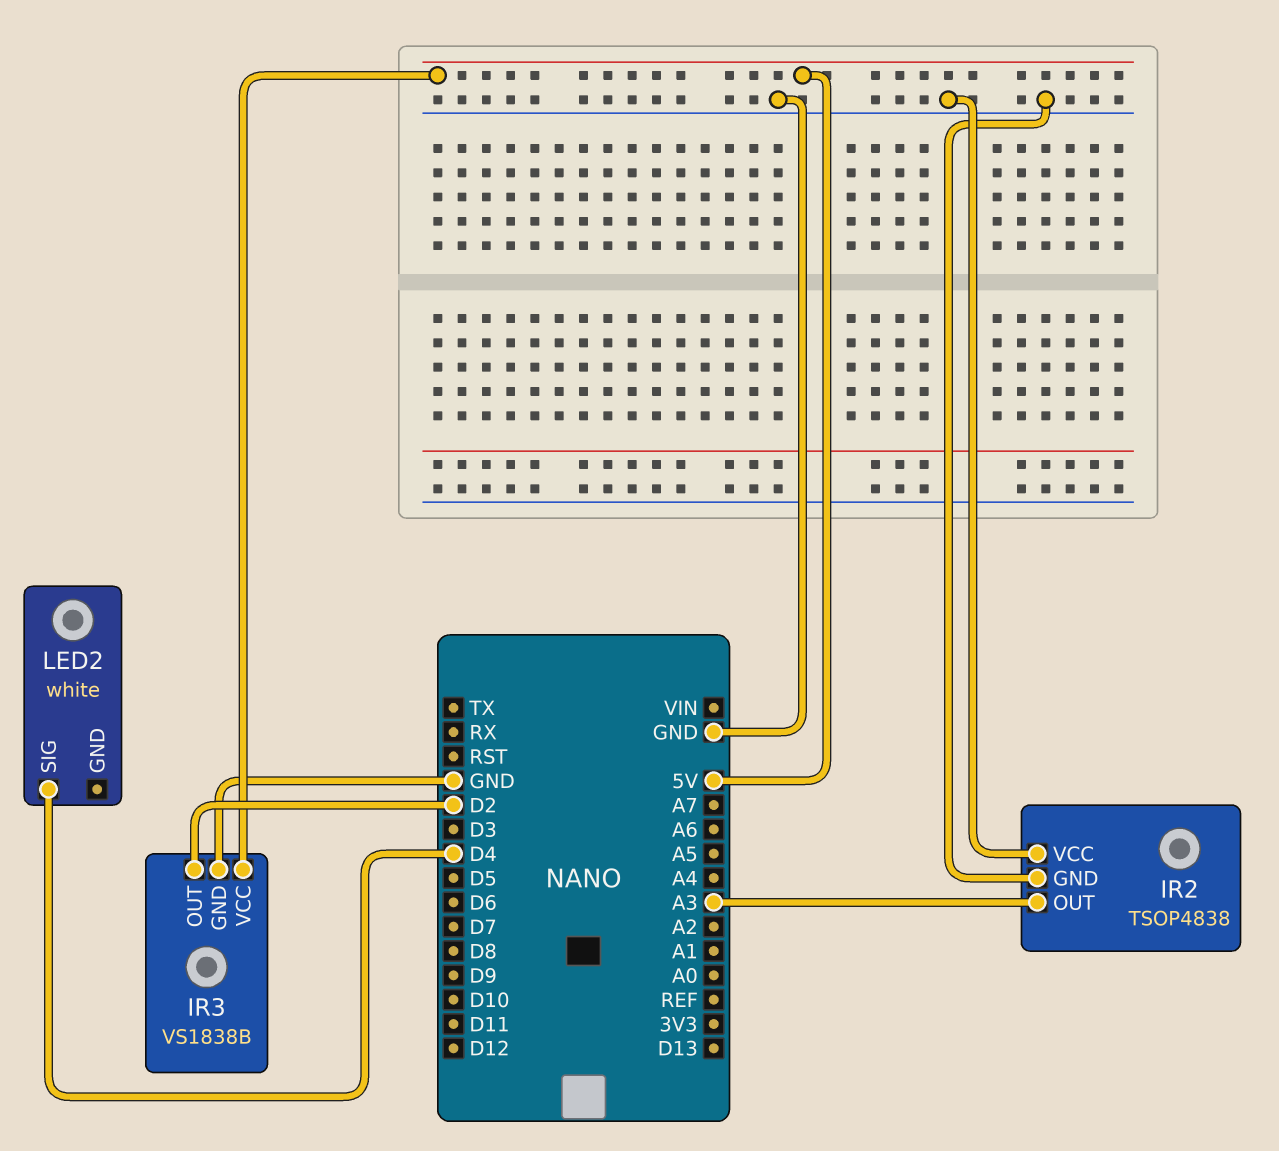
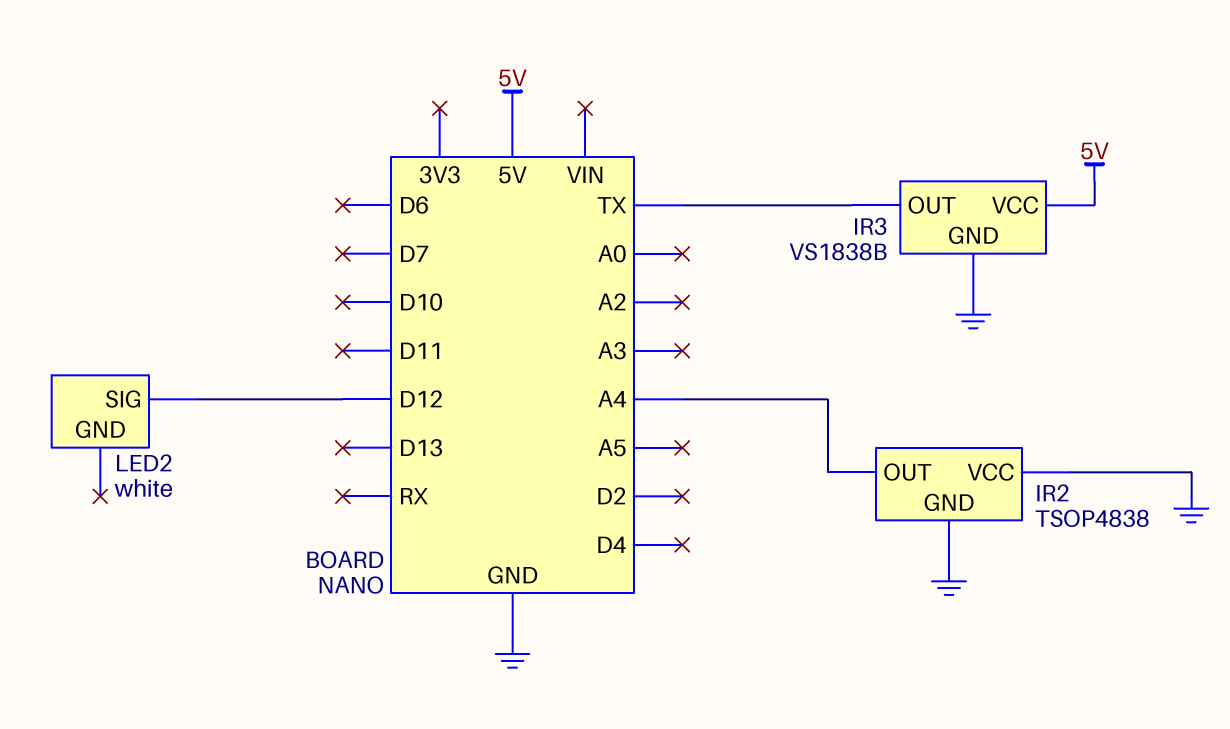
IR2 pin OUT: A3 -> A4
IR3 pin OUT: D2 -> TX
LED2 pin SIG: D4 -> D12

